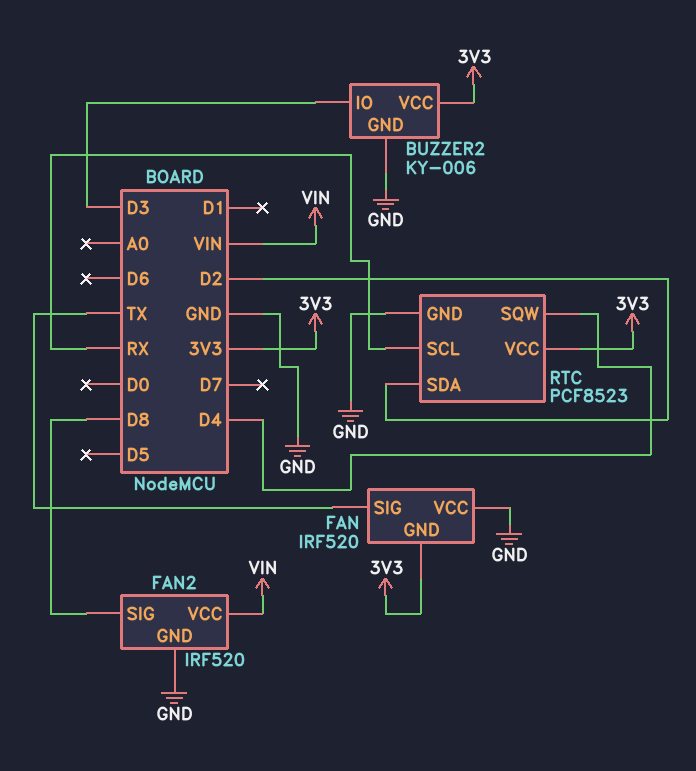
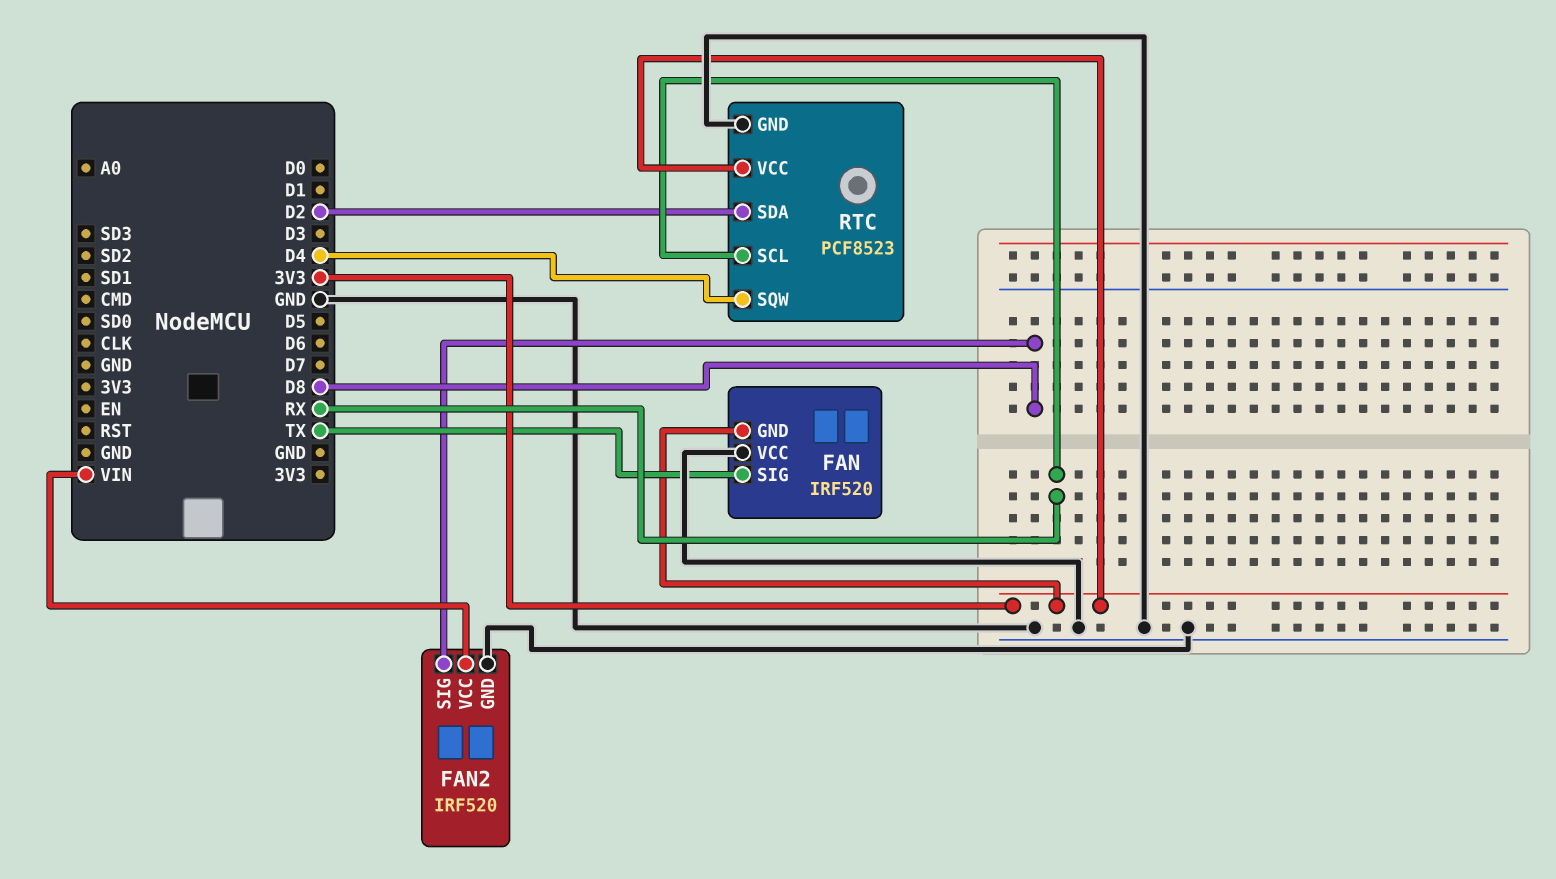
BUZZER2: KY-006 -> none
BUZZER2 pin GND: GND -> none
BUZZER2 pin IO: D3 -> none
BUZZER2 pin VCC: 3V3 -> none

